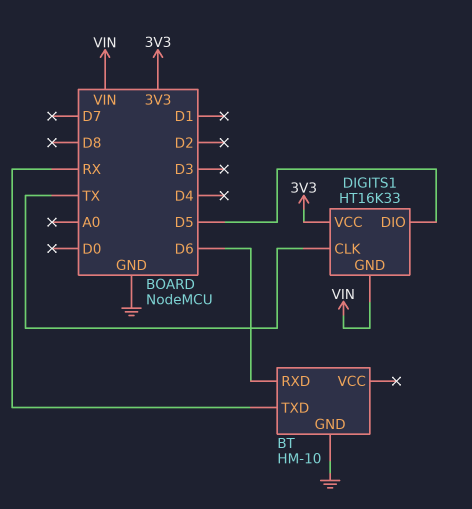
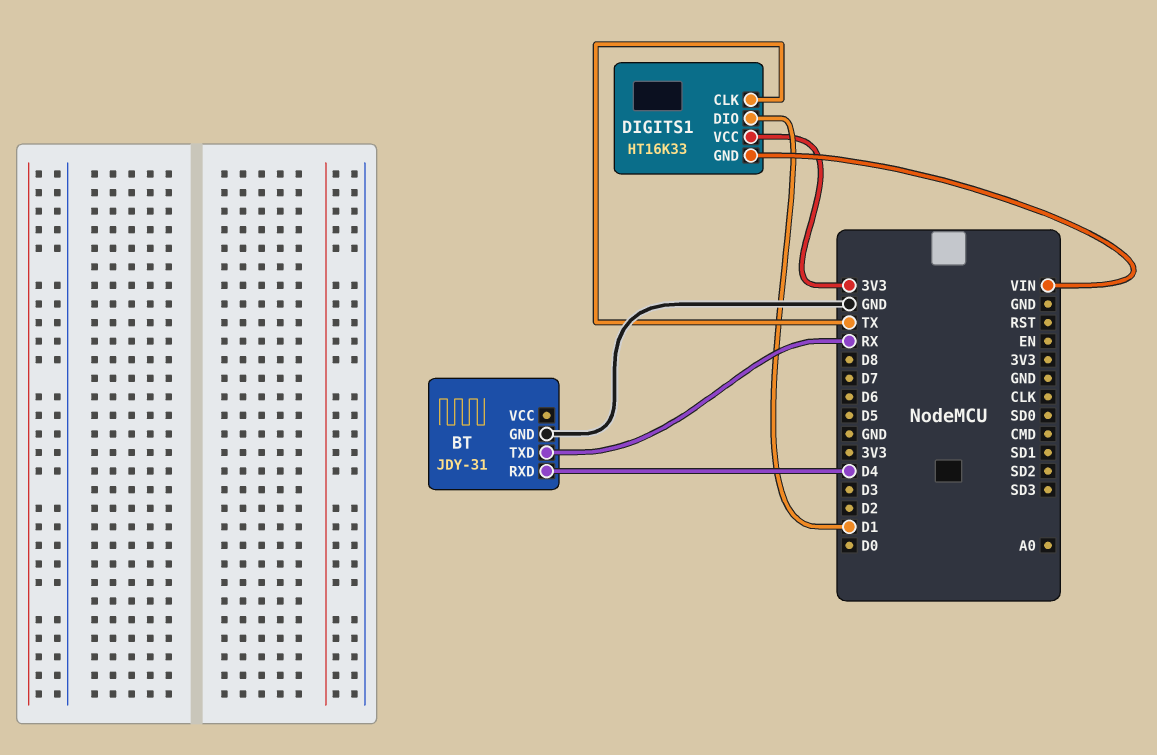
BT: HM-10 -> JDY-31
BT pin RXD: D6 -> D4
DIGITS1 pin DIO: D5 -> D1

